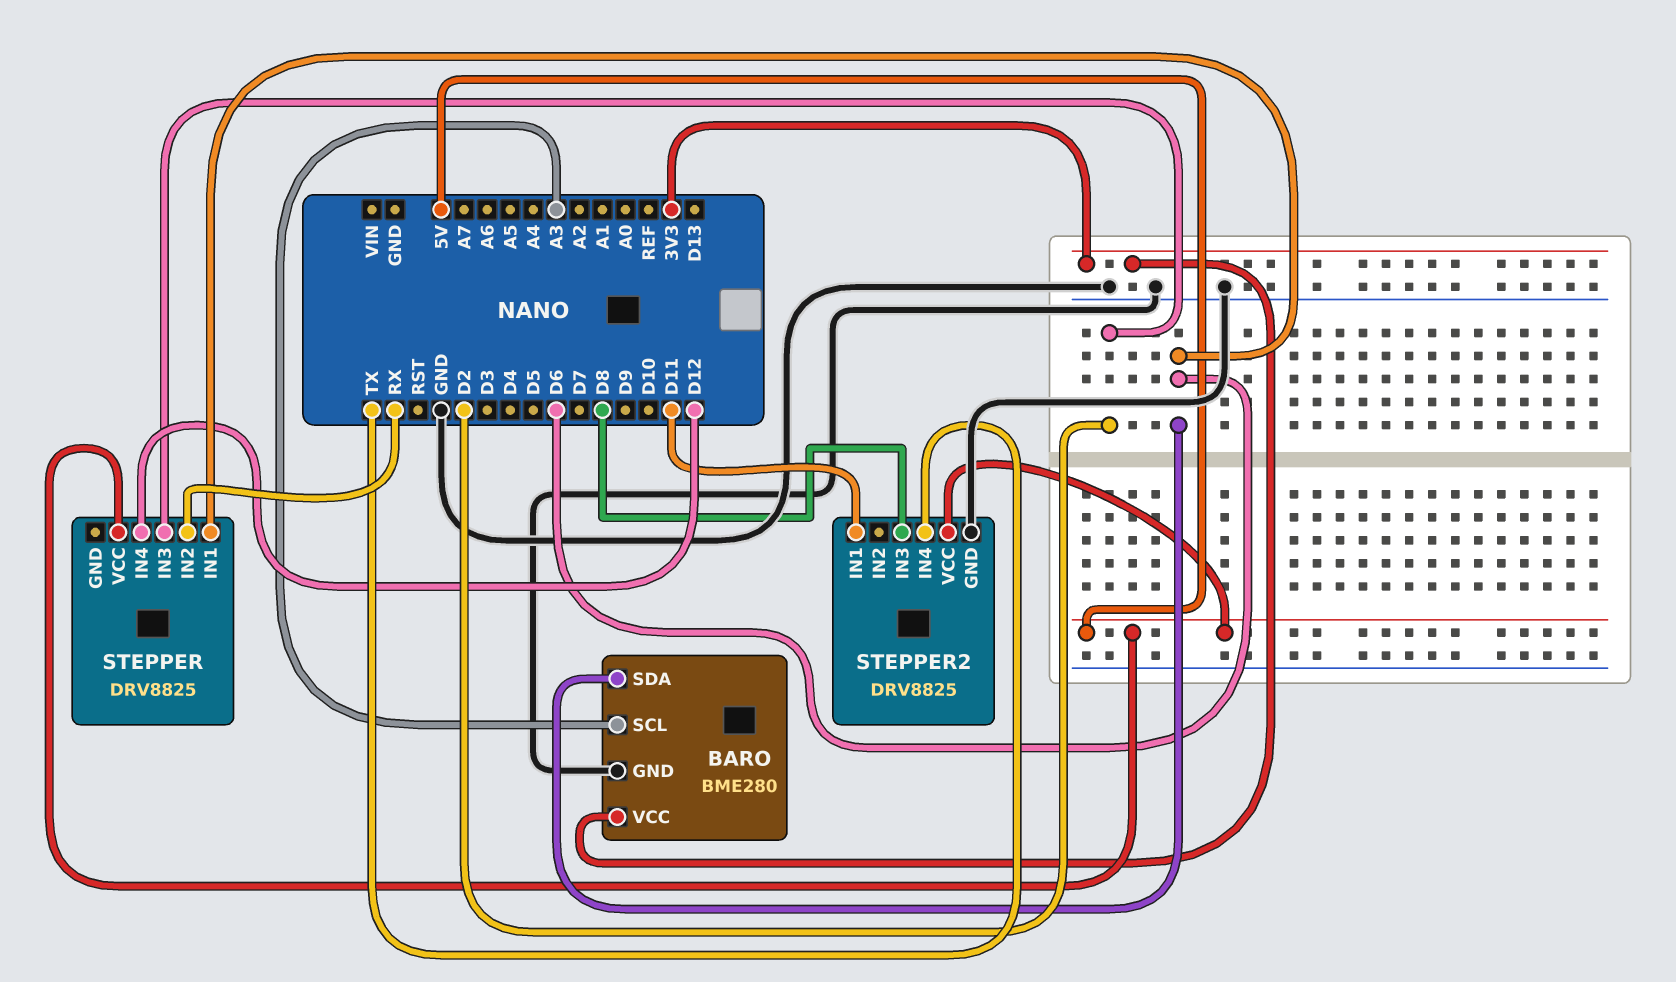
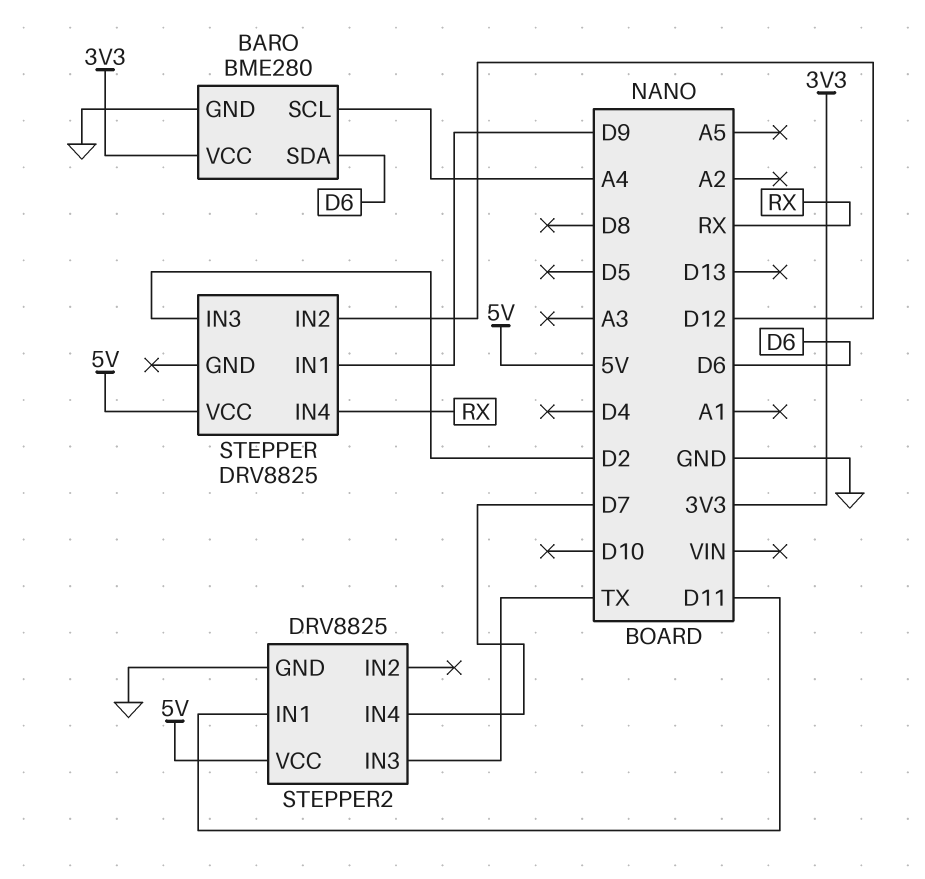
BARO pin SCL: A3 -> A4
STEPPER pin IN1: D6 -> D9
STEPPER pin IN2: RX -> D12
STEPPER pin IN4: D12 -> RX
STEPPER2 pin IN3: D8 -> TX
STEPPER2 pin IN4: TX -> D7

